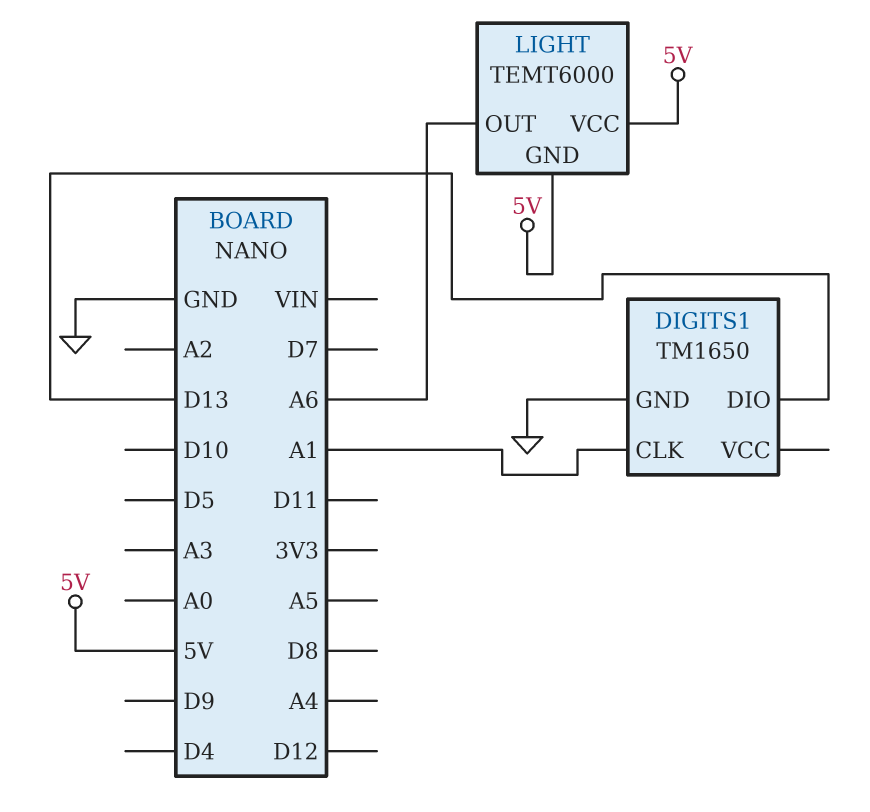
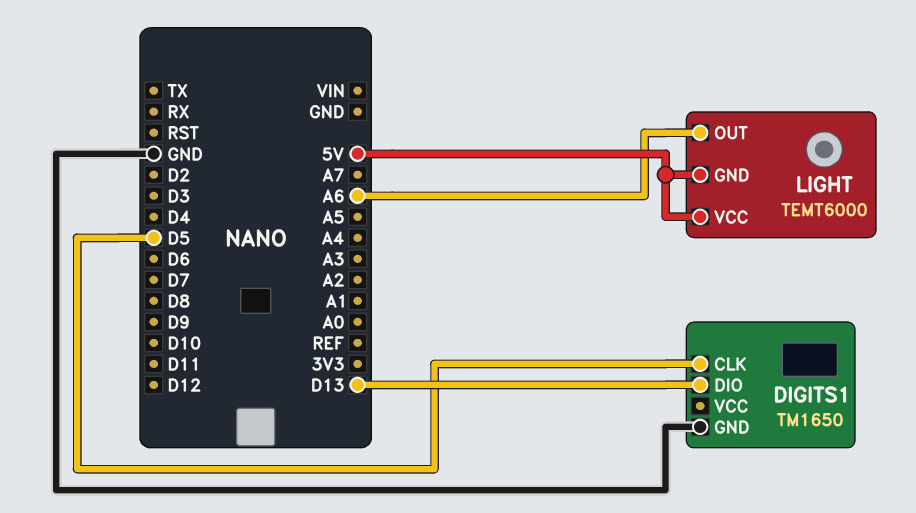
DIGITS1 pin CLK: A1 -> D5

